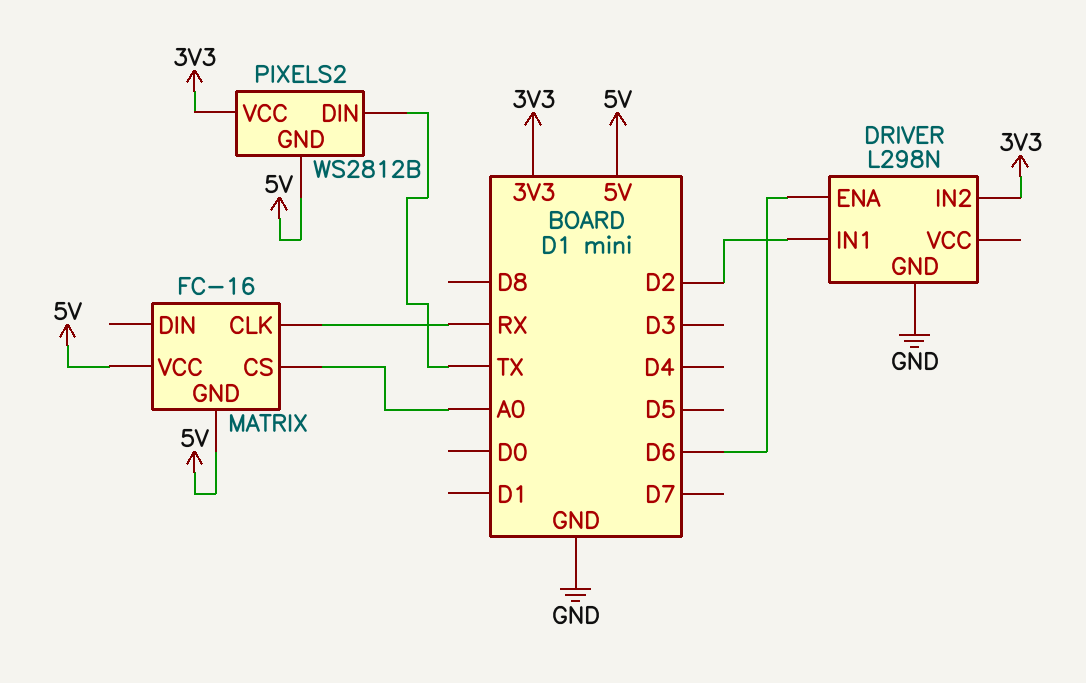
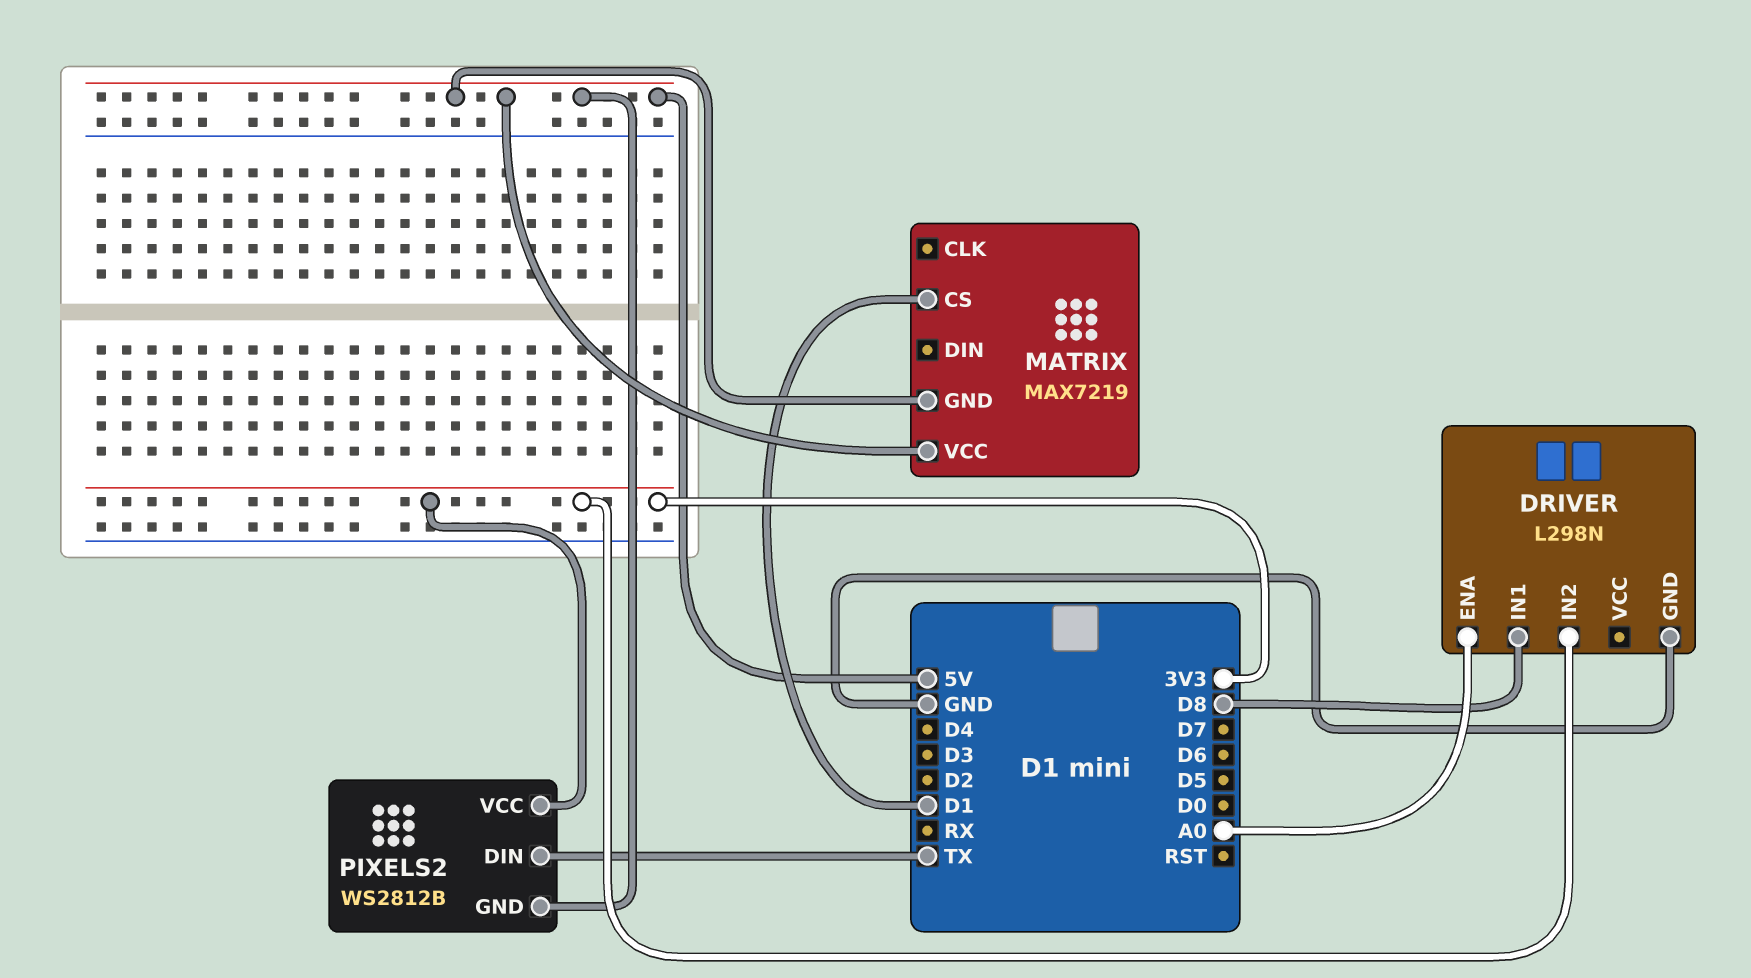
DRIVER pin ENA: D6 -> A0
DRIVER pin IN1: D2 -> D8
MATRIX: FC-16 -> MAX7219
MATRIX pin CLK: RX -> none
MATRIX pin CS: A0 -> D1

